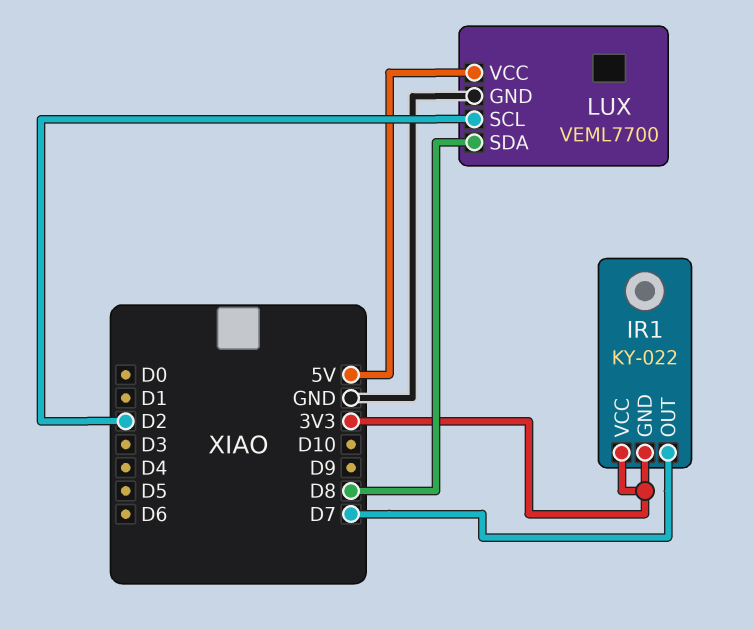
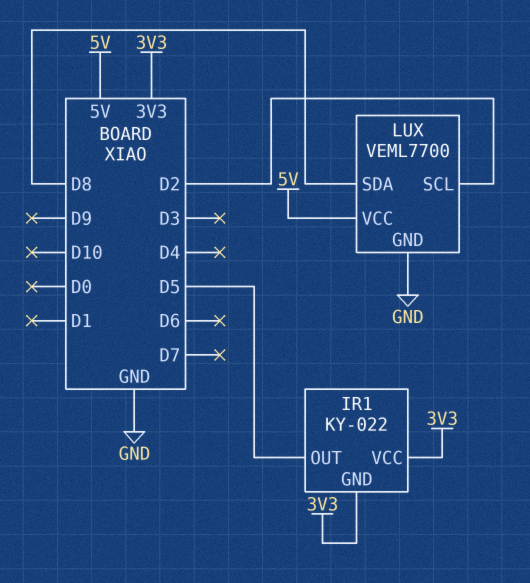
IR1 pin OUT: D7 -> D5

